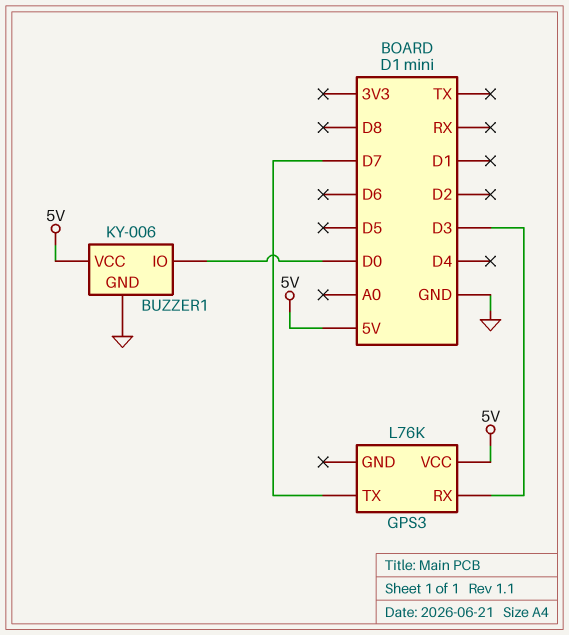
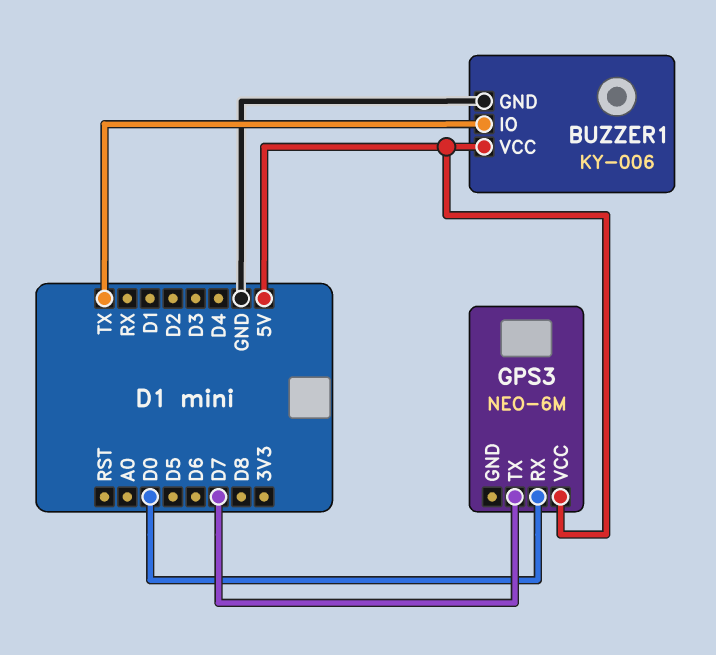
BUZZER1 pin IO: D0 -> TX
GPS3: L76K -> NEO-6M
GPS3 pin RX: D3 -> D0

